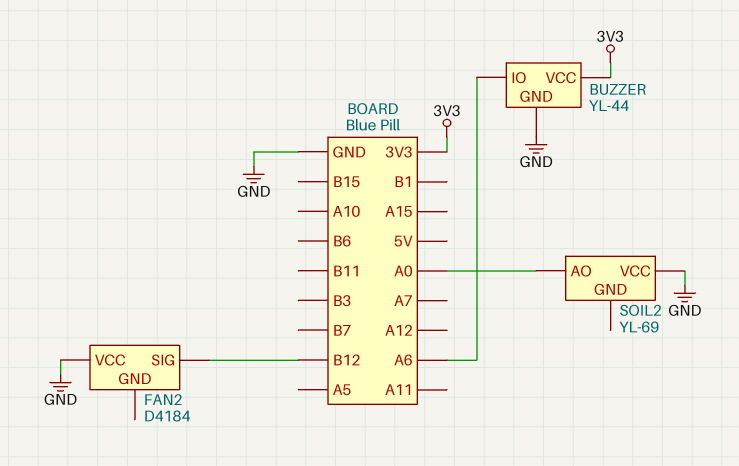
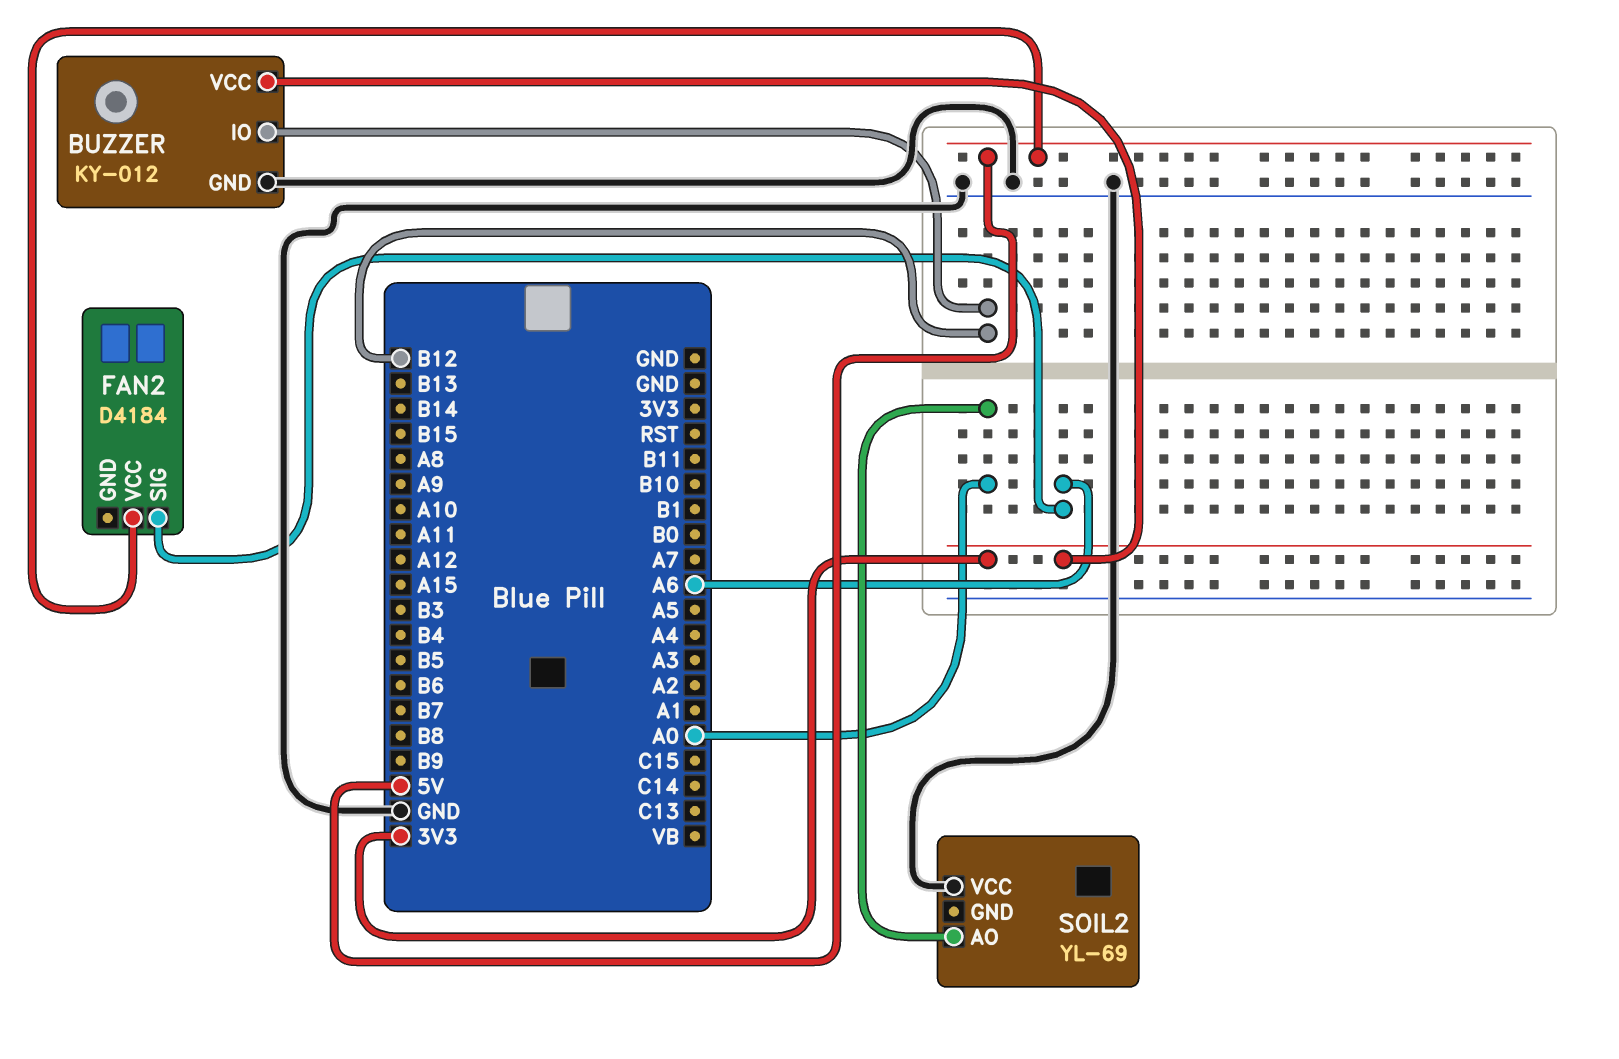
BUZZER: YL-44 -> KY-012
BUZZER pin IO: A6 -> B12
FAN2 pin SIG: B12 -> A6
FAN2 pin VCC: GND -> 5V

